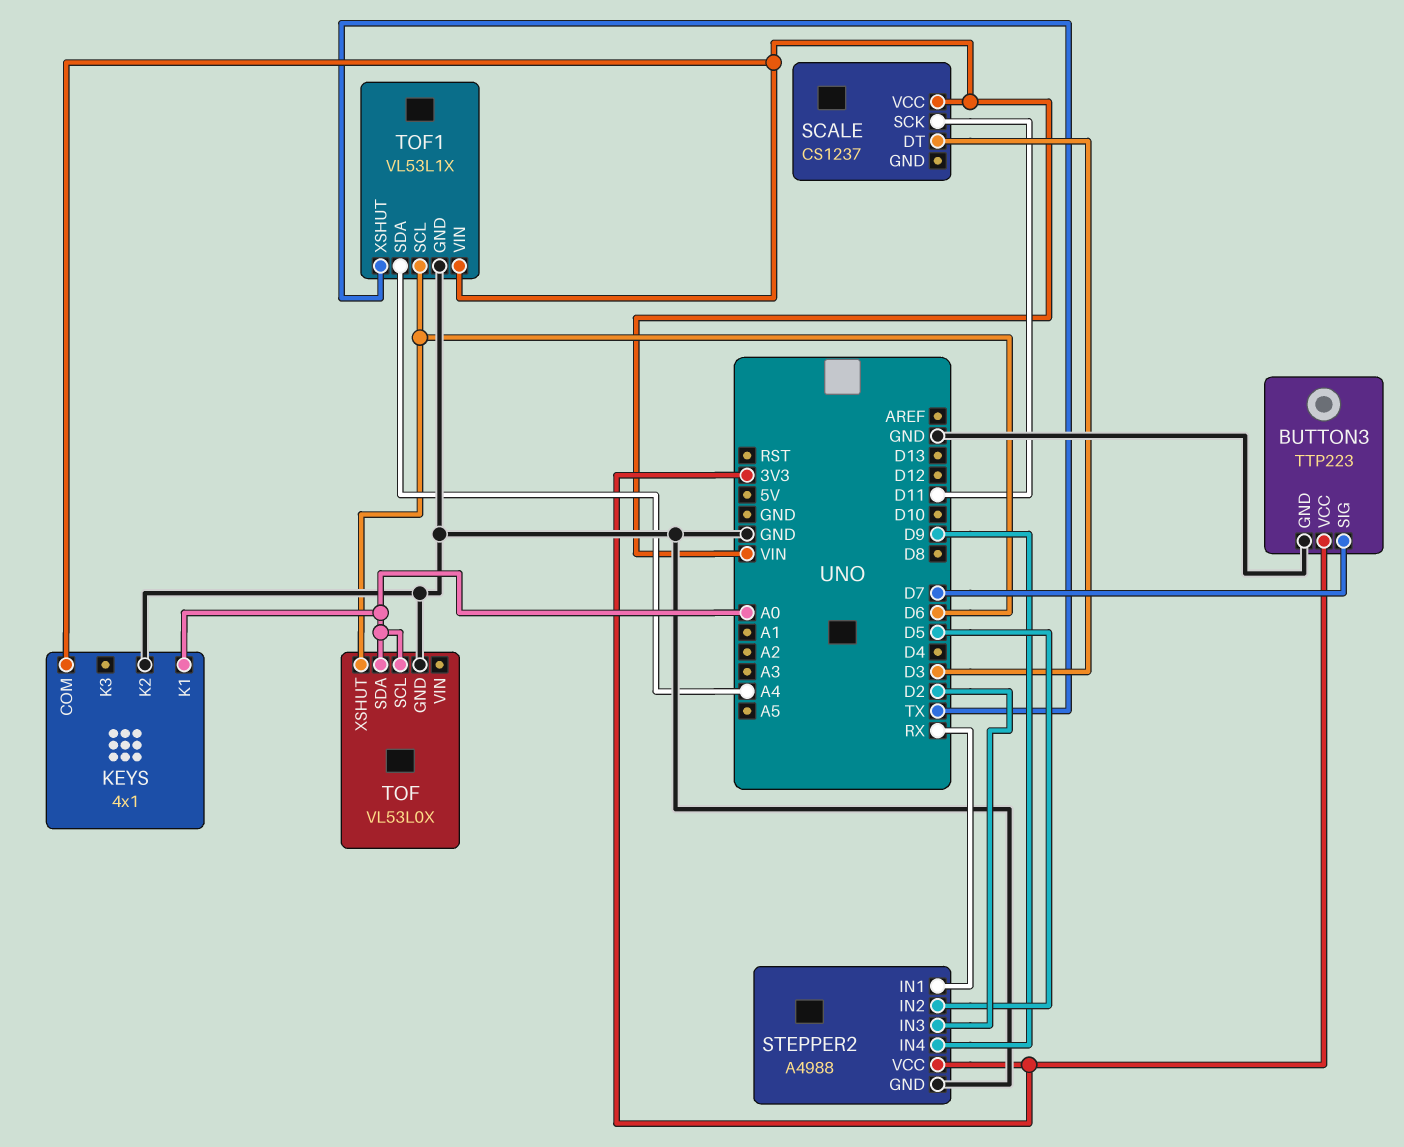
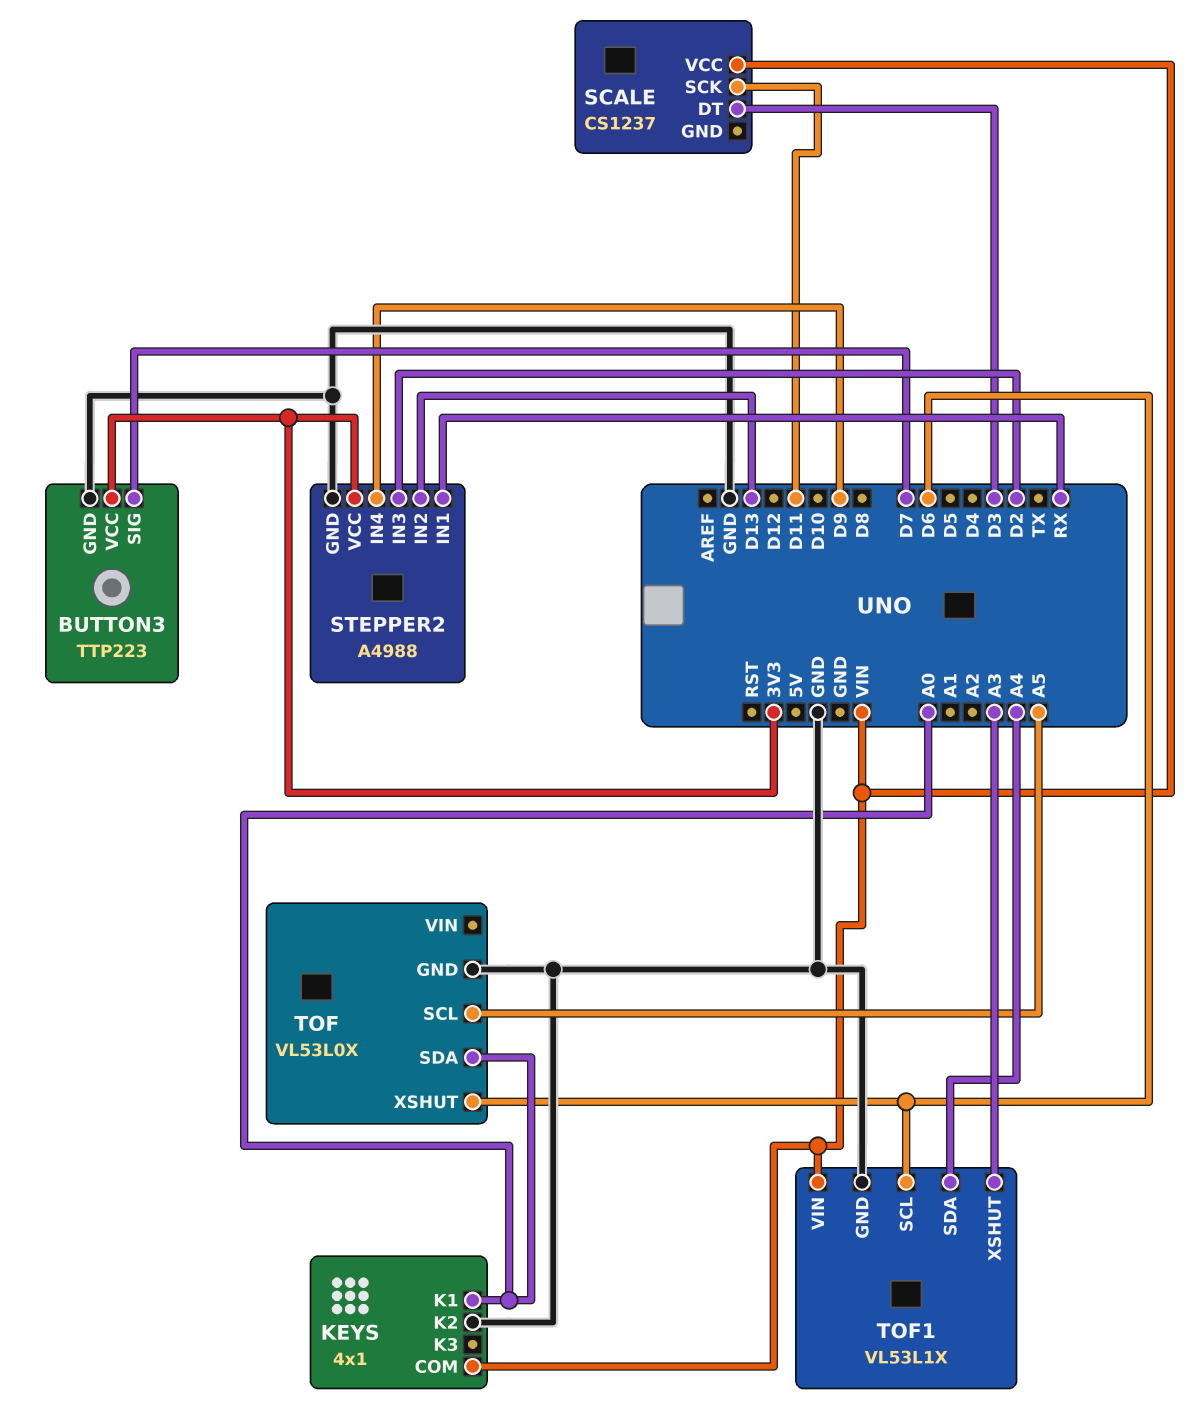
STEPPER2 pin IN2: D5 -> D13
TOF pin SCL: A0 -> A5
TOF1 pin XSHUT: TX -> A3

